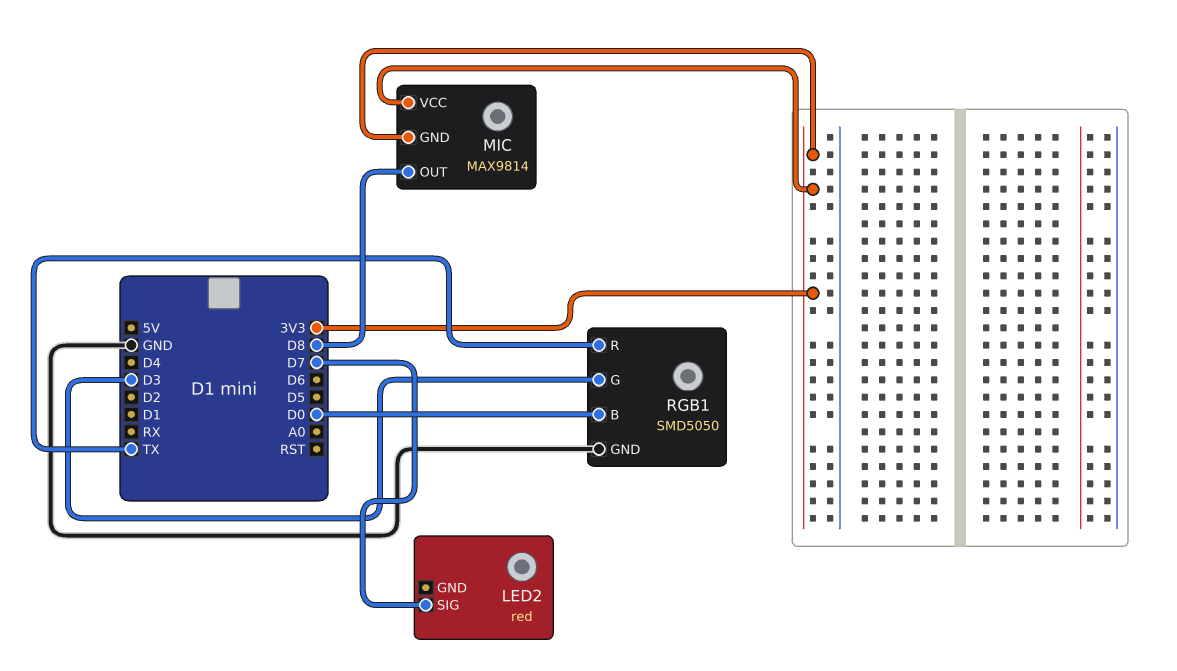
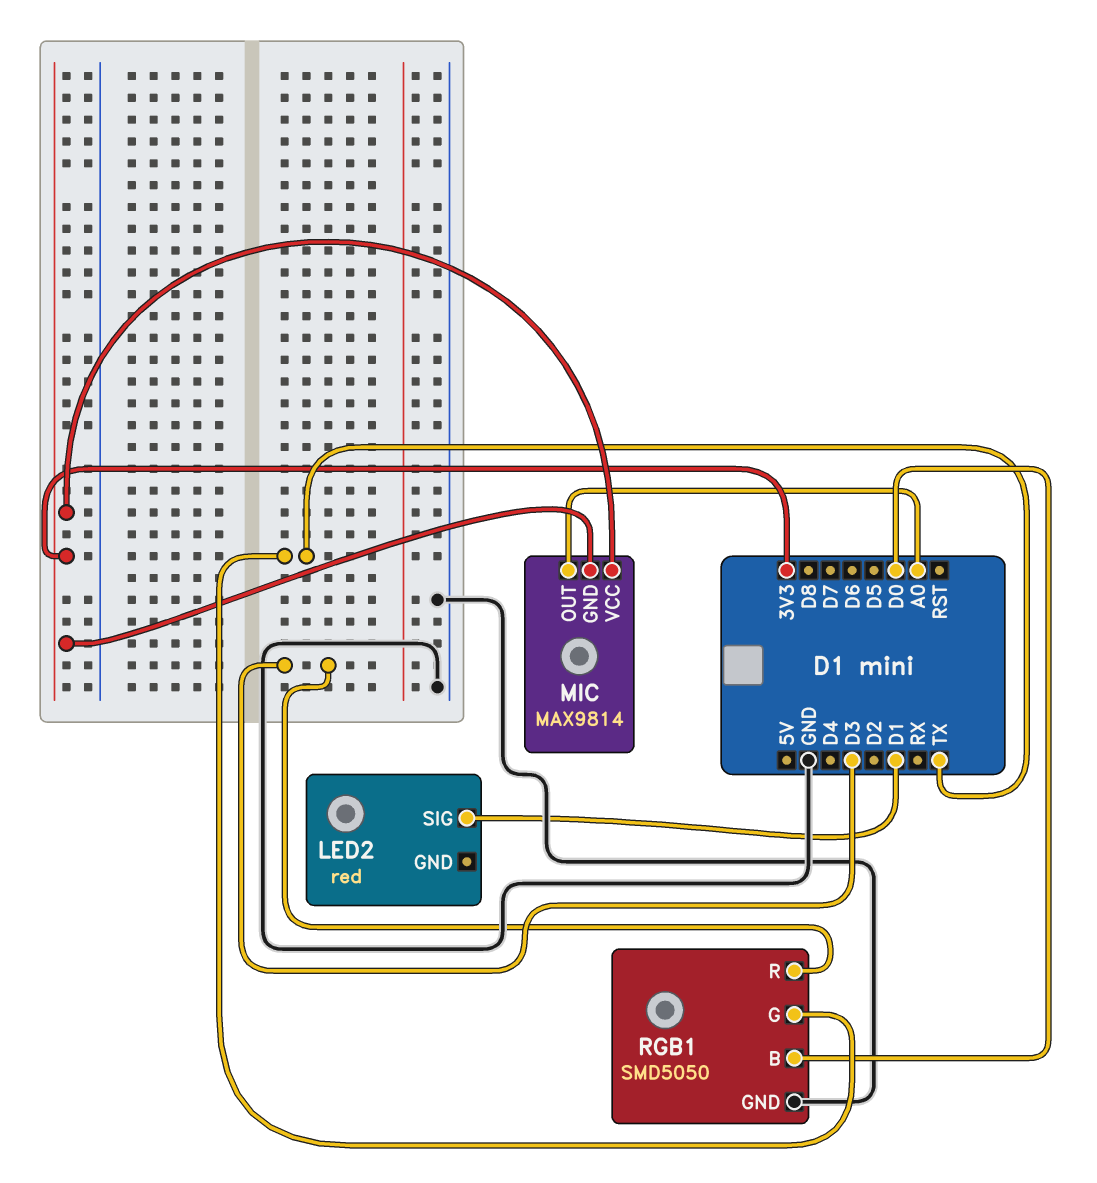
LED2 pin SIG: D7 -> D1
MIC pin OUT: D8 -> A0
RGB1 pin G: D3 -> TX
RGB1 pin R: TX -> D3

